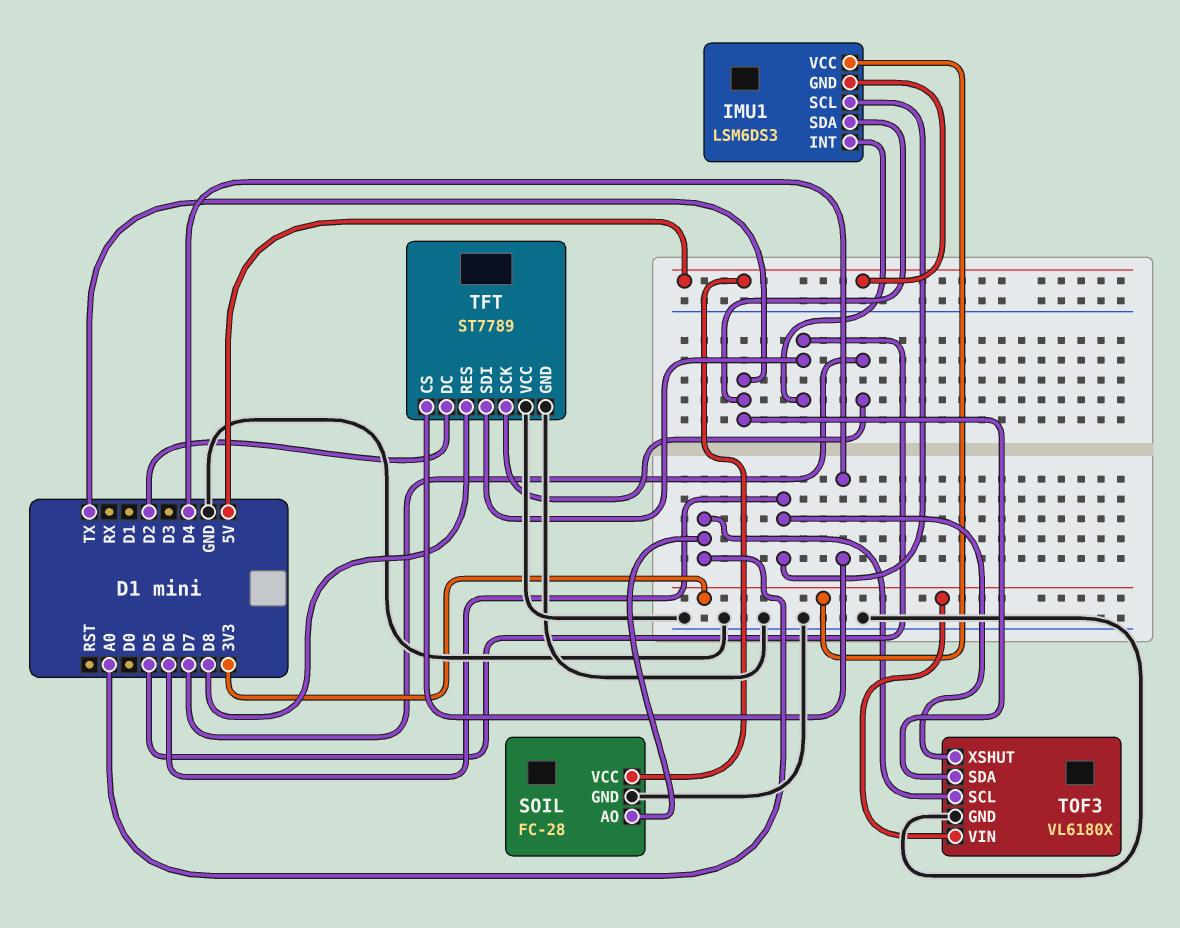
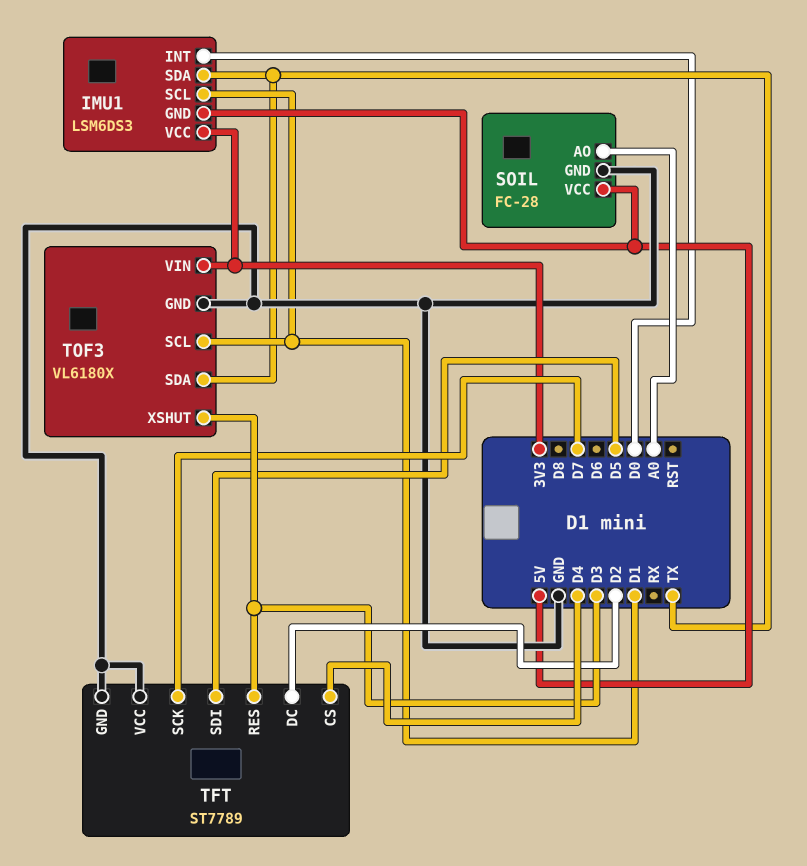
IMU1 pin INT: D5 -> D0
IMU1 pin SCL: D6 -> D1
TFT pin RES: D8 -> D3
TOF3 pin SCL: A0 -> D1
TOF3 pin XSHUT: D6 -> D3

